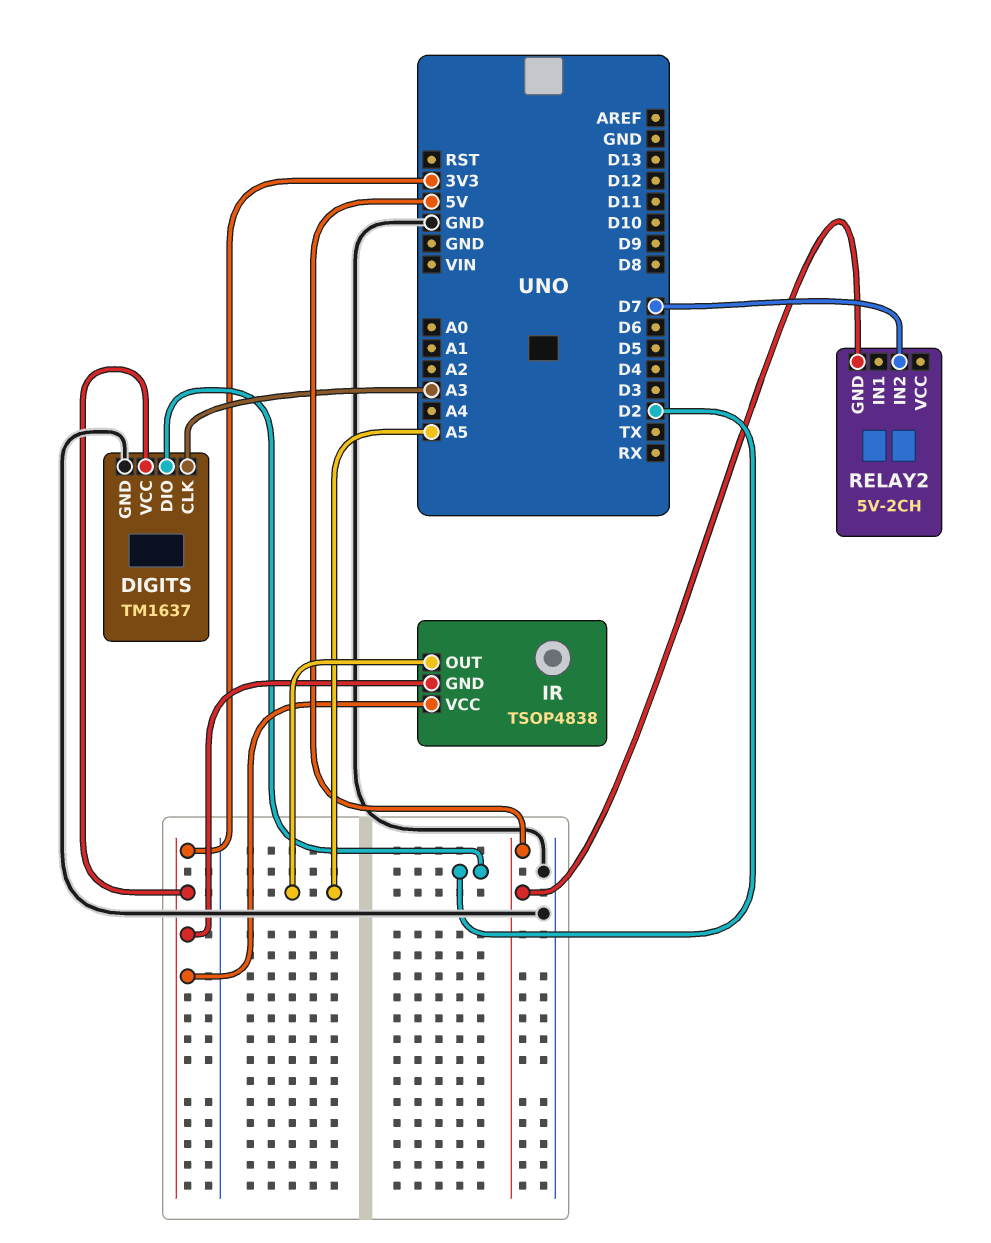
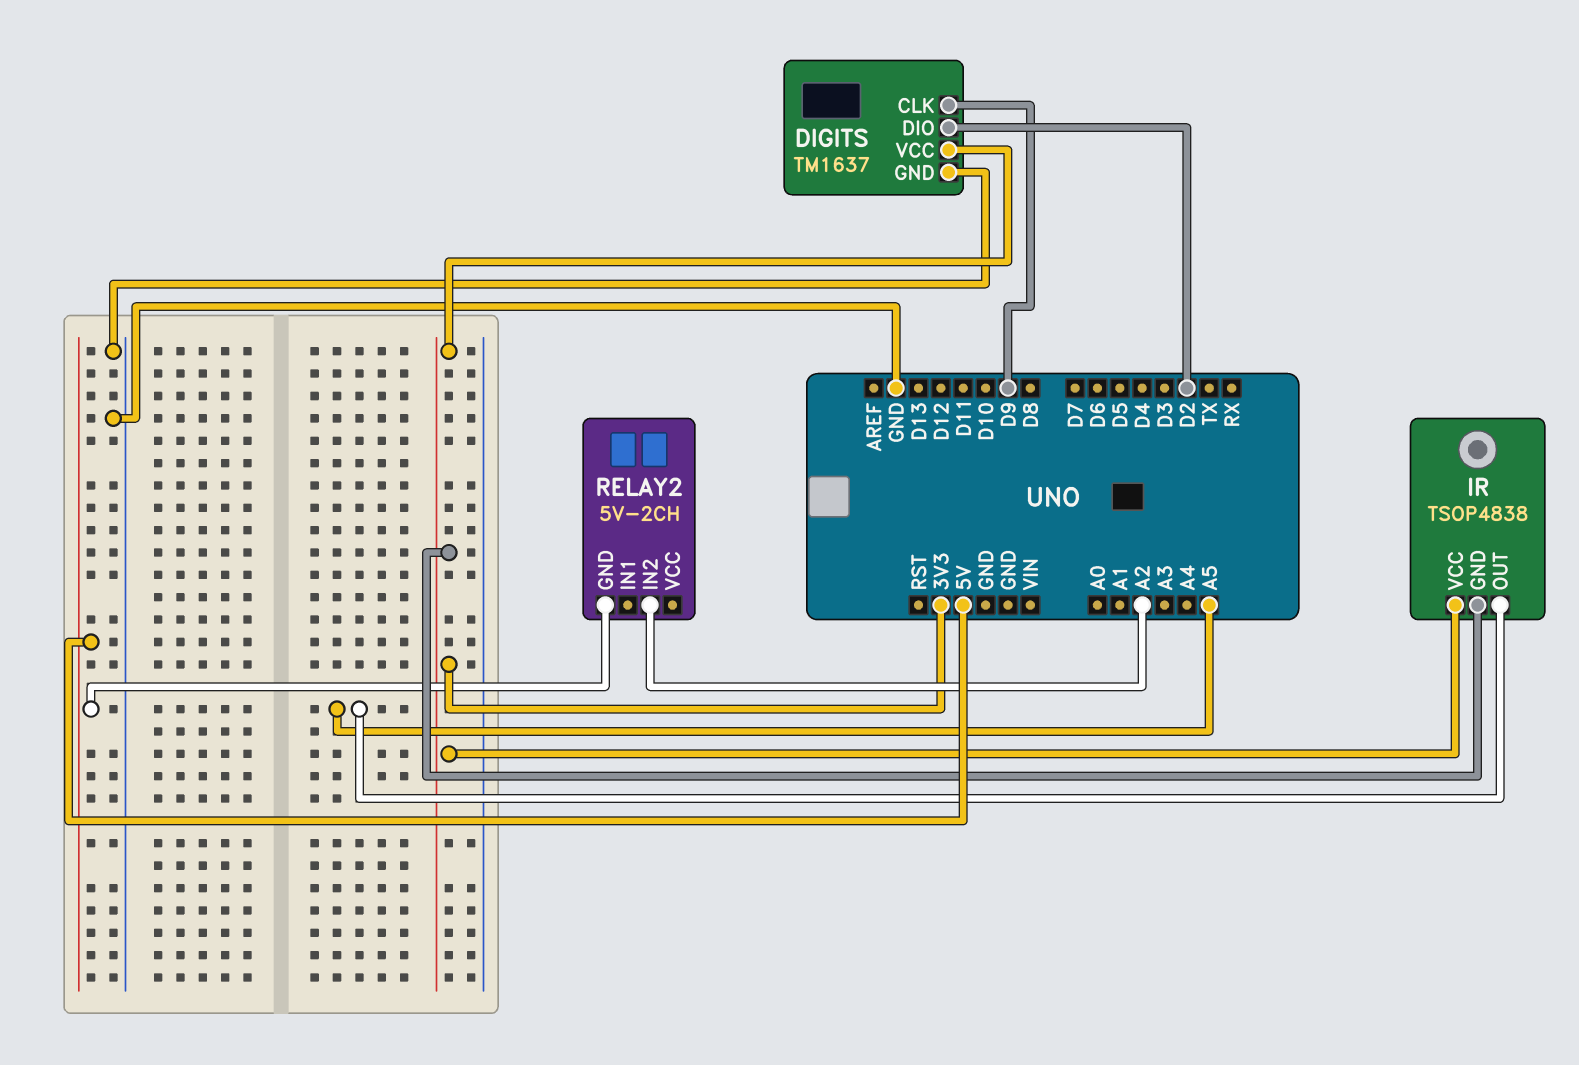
DIGITS pin CLK: A3 -> D9
RELAY2 pin IN2: D7 -> A2

